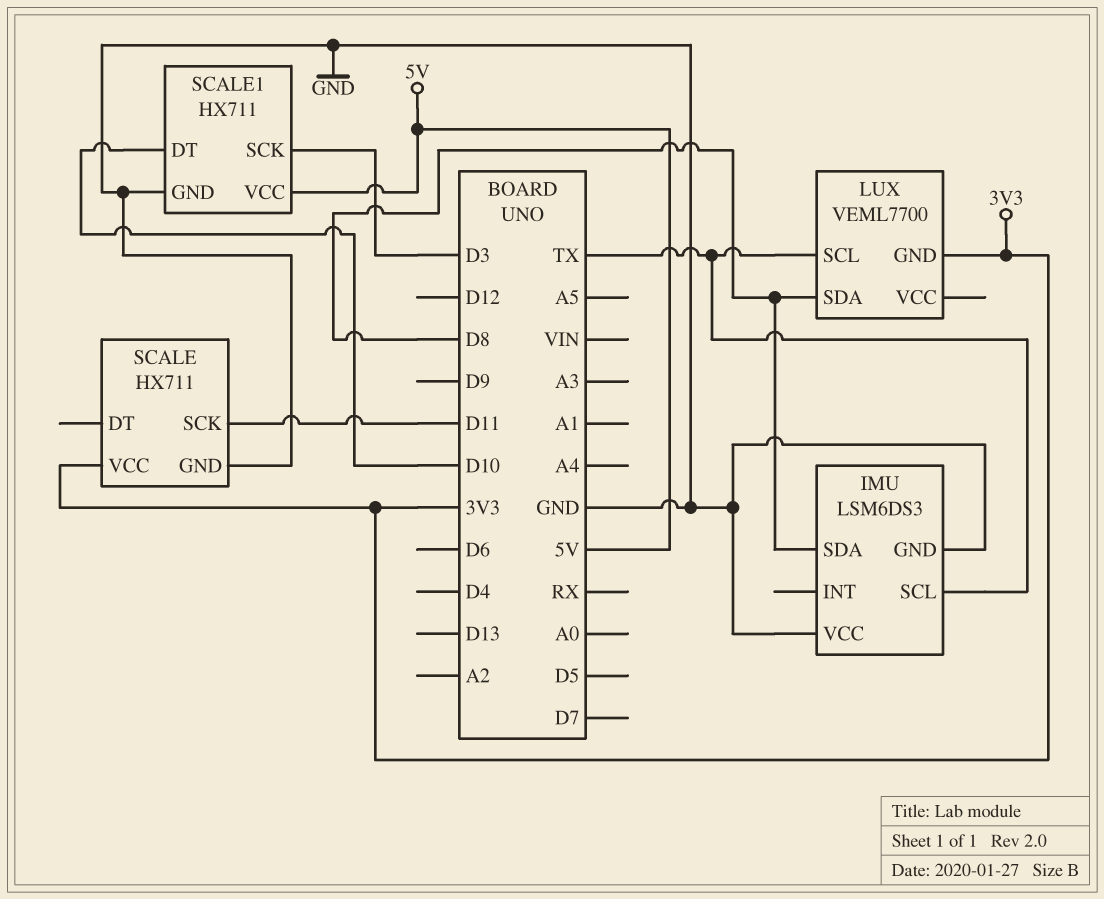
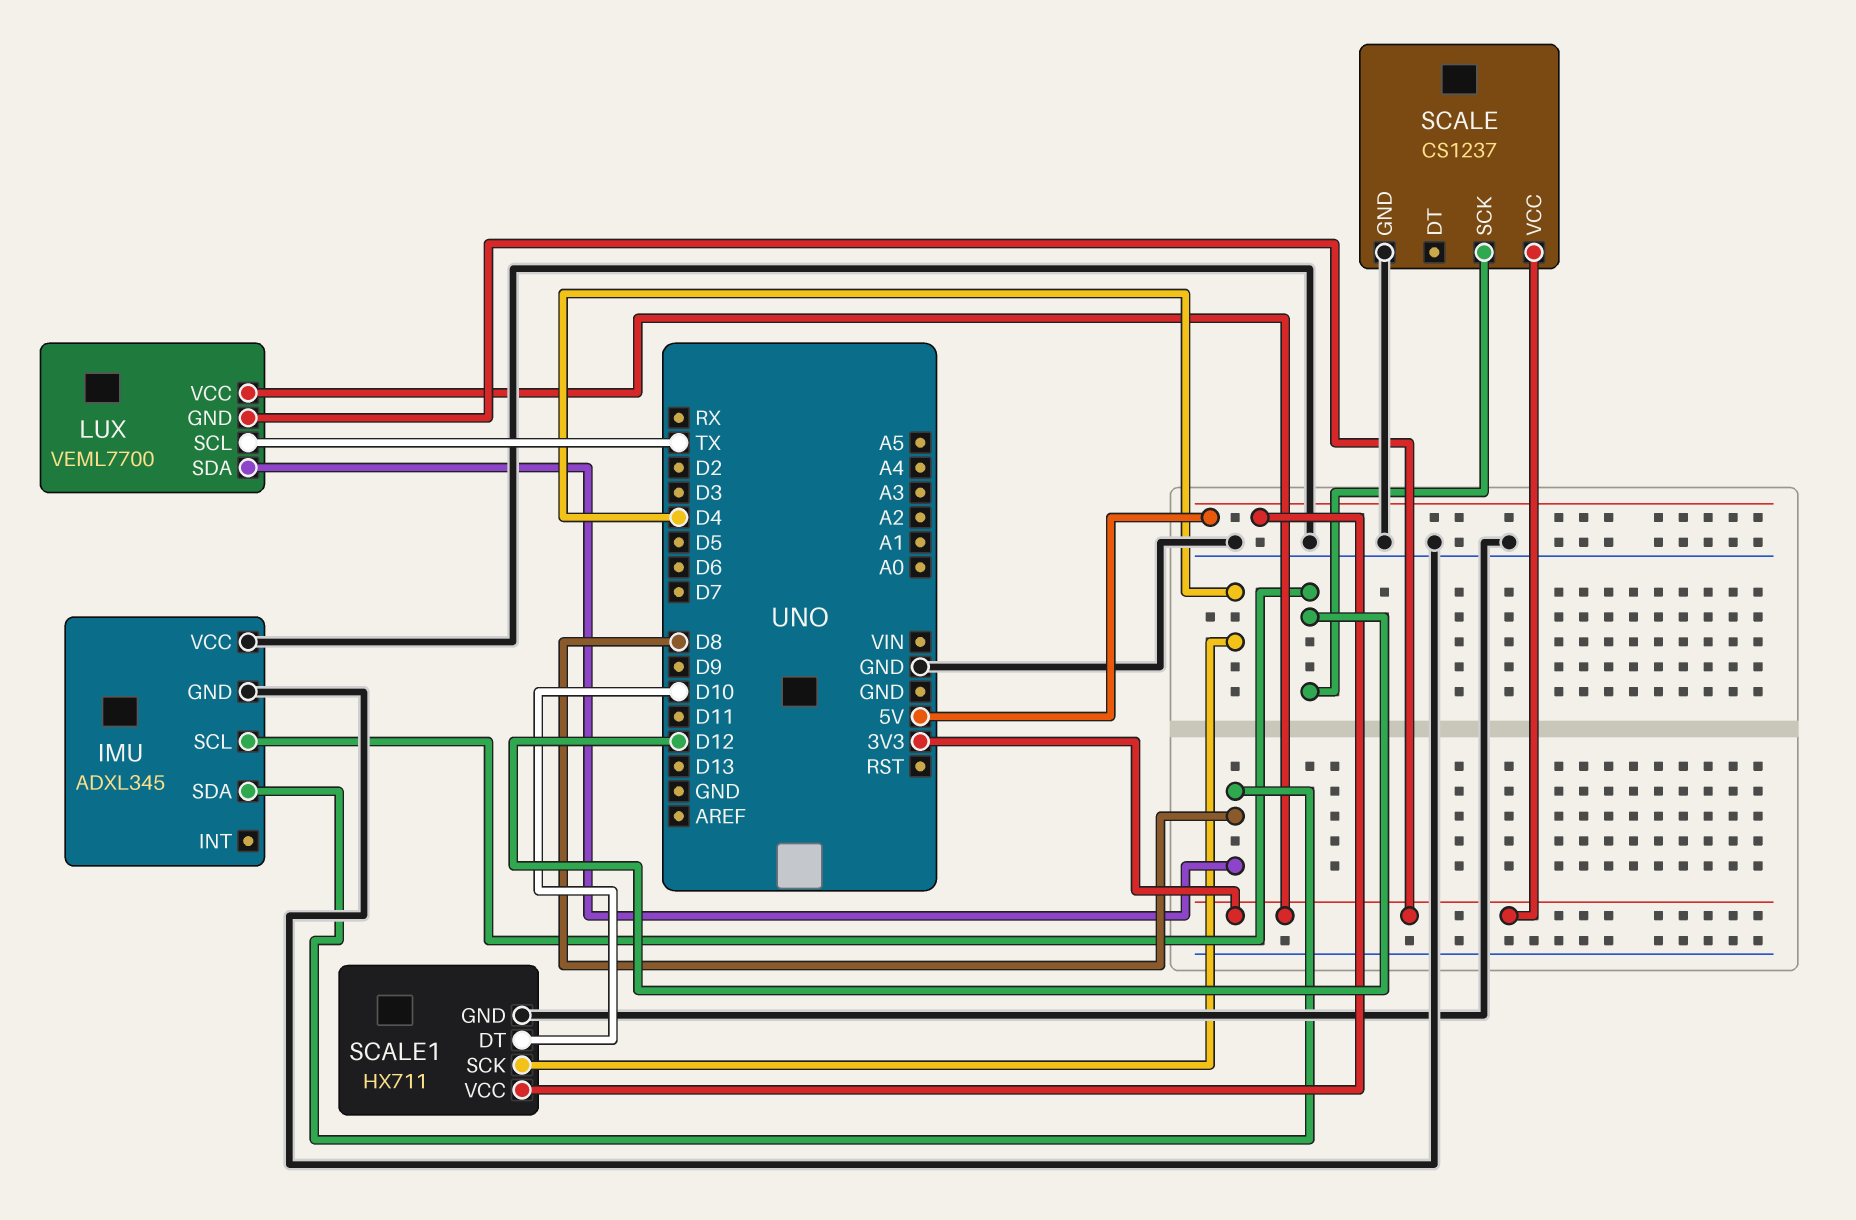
IMU: LSM6DS3 -> ADXL345
IMU pin SCL: TX -> D12
LUX pin VCC: none -> 3V3
SCALE: HX711 -> CS1237
SCALE pin SCK: D11 -> D12
SCALE1 pin SCK: D3 -> D4

